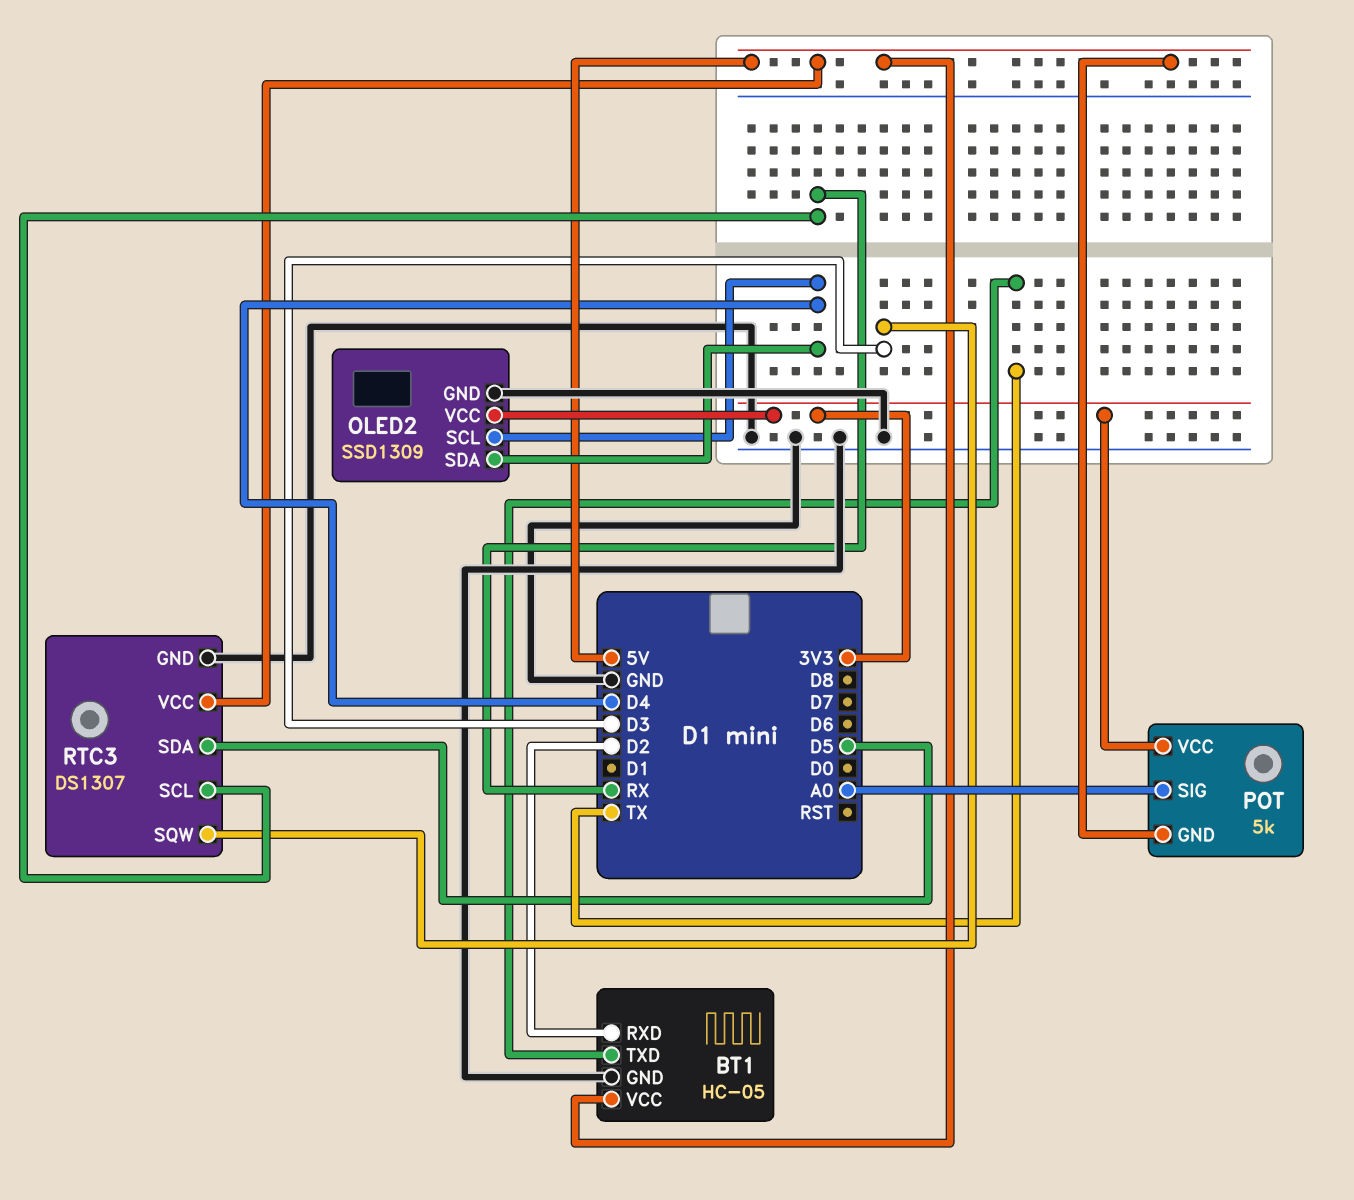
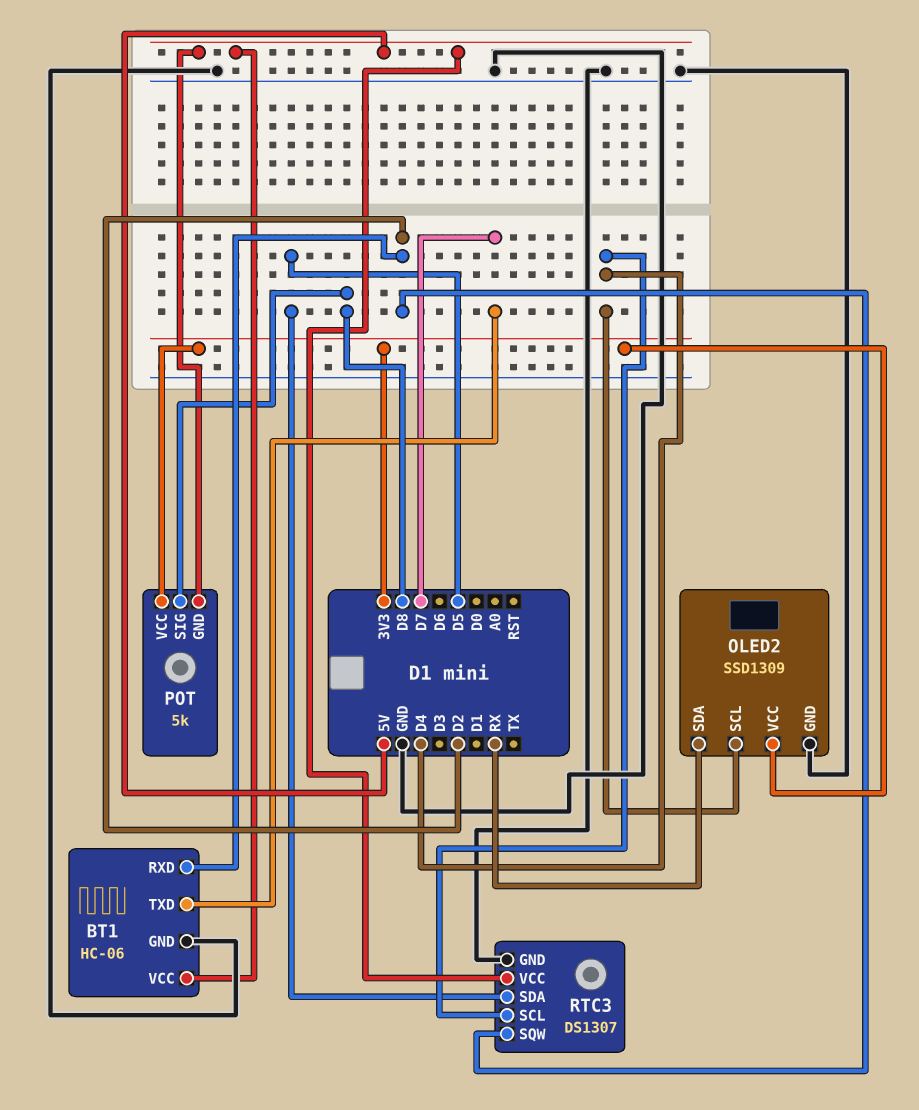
BT1: HC-05 -> HC-06
BT1 pin TXD: TX -> D7
OLED2 pin SDA: D4 -> RX
POT pin SIG: A0 -> D8
RTC3 pin SCL: RX -> D4
RTC3 pin SQW: D3 -> D2

